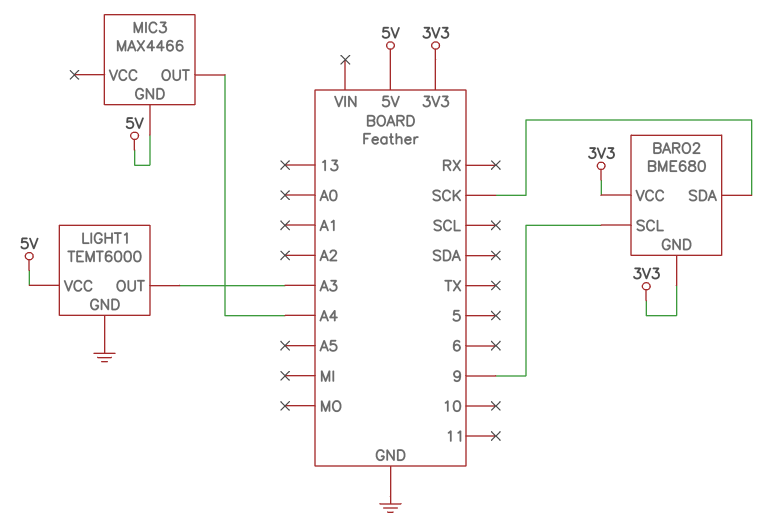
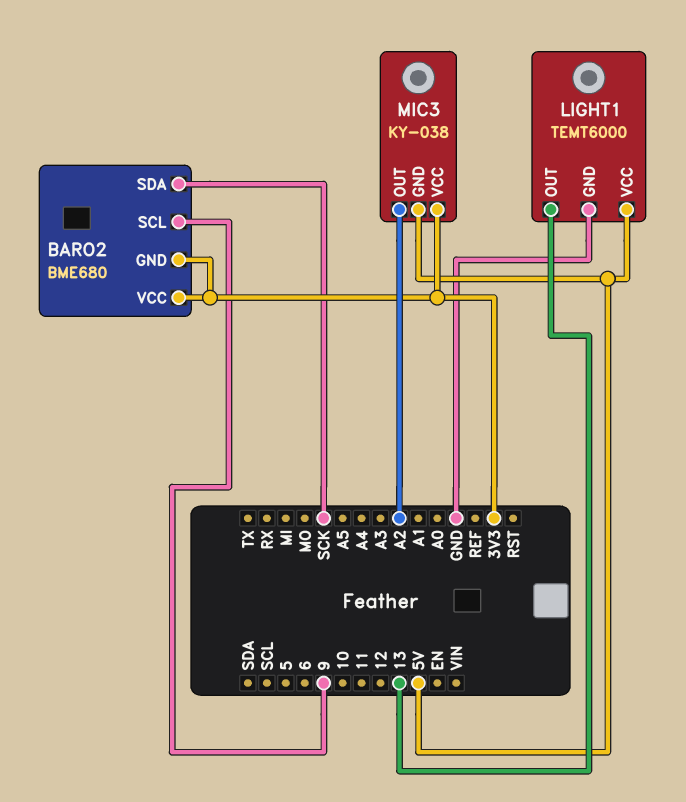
LIGHT1 pin OUT: A3 -> 13
MIC3: MAX4466 -> KY-038
MIC3 pin OUT: A4 -> A2
MIC3 pin VCC: none -> 3V3

